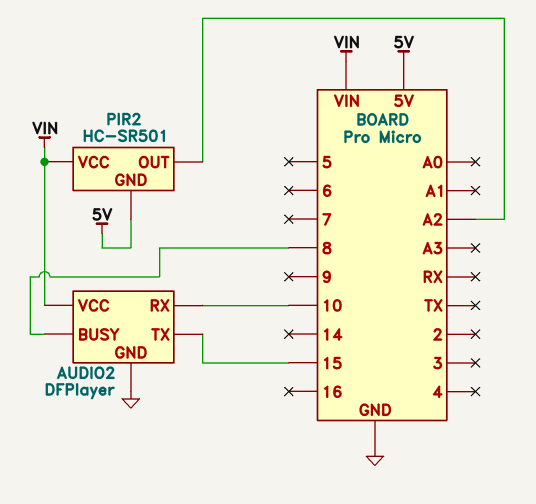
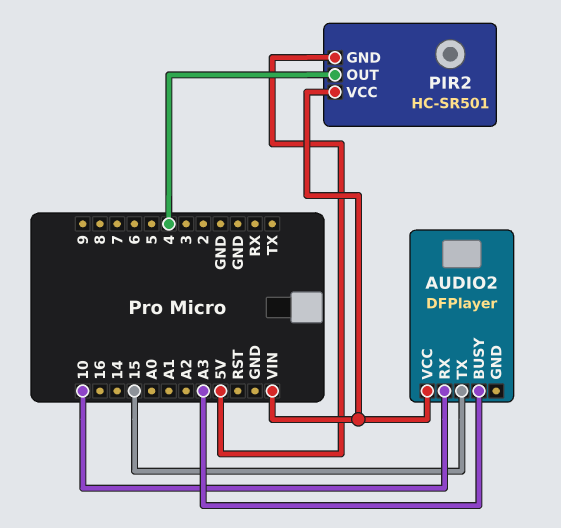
AUDIO2 pin BUSY: 8 -> A3
AUDIO2 pin GND: GND -> none
PIR2 pin OUT: A2 -> 4

